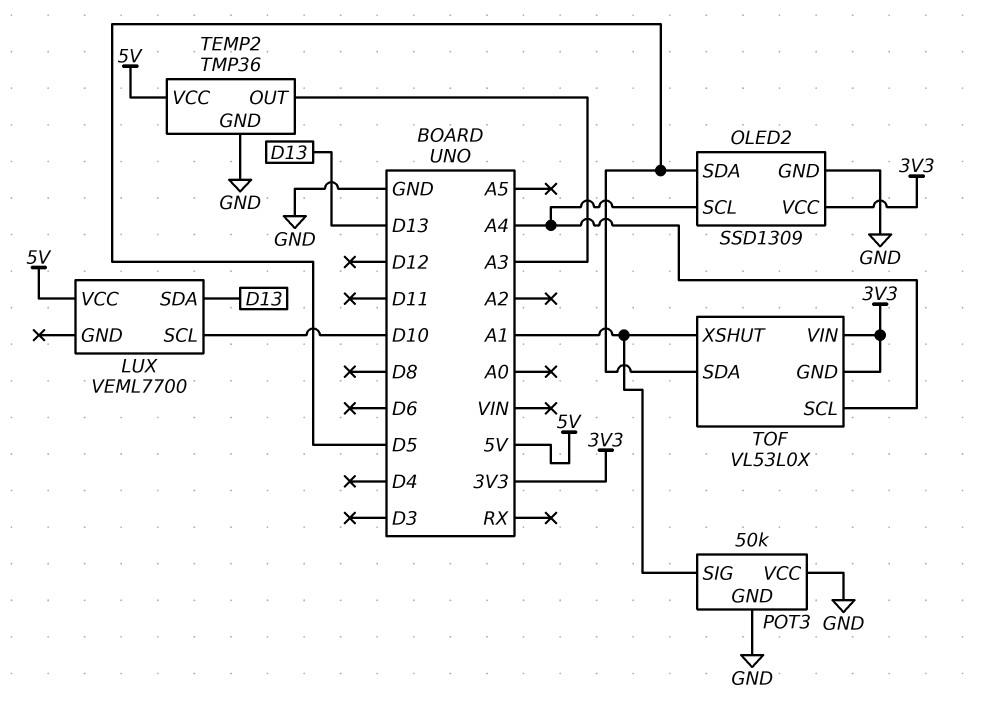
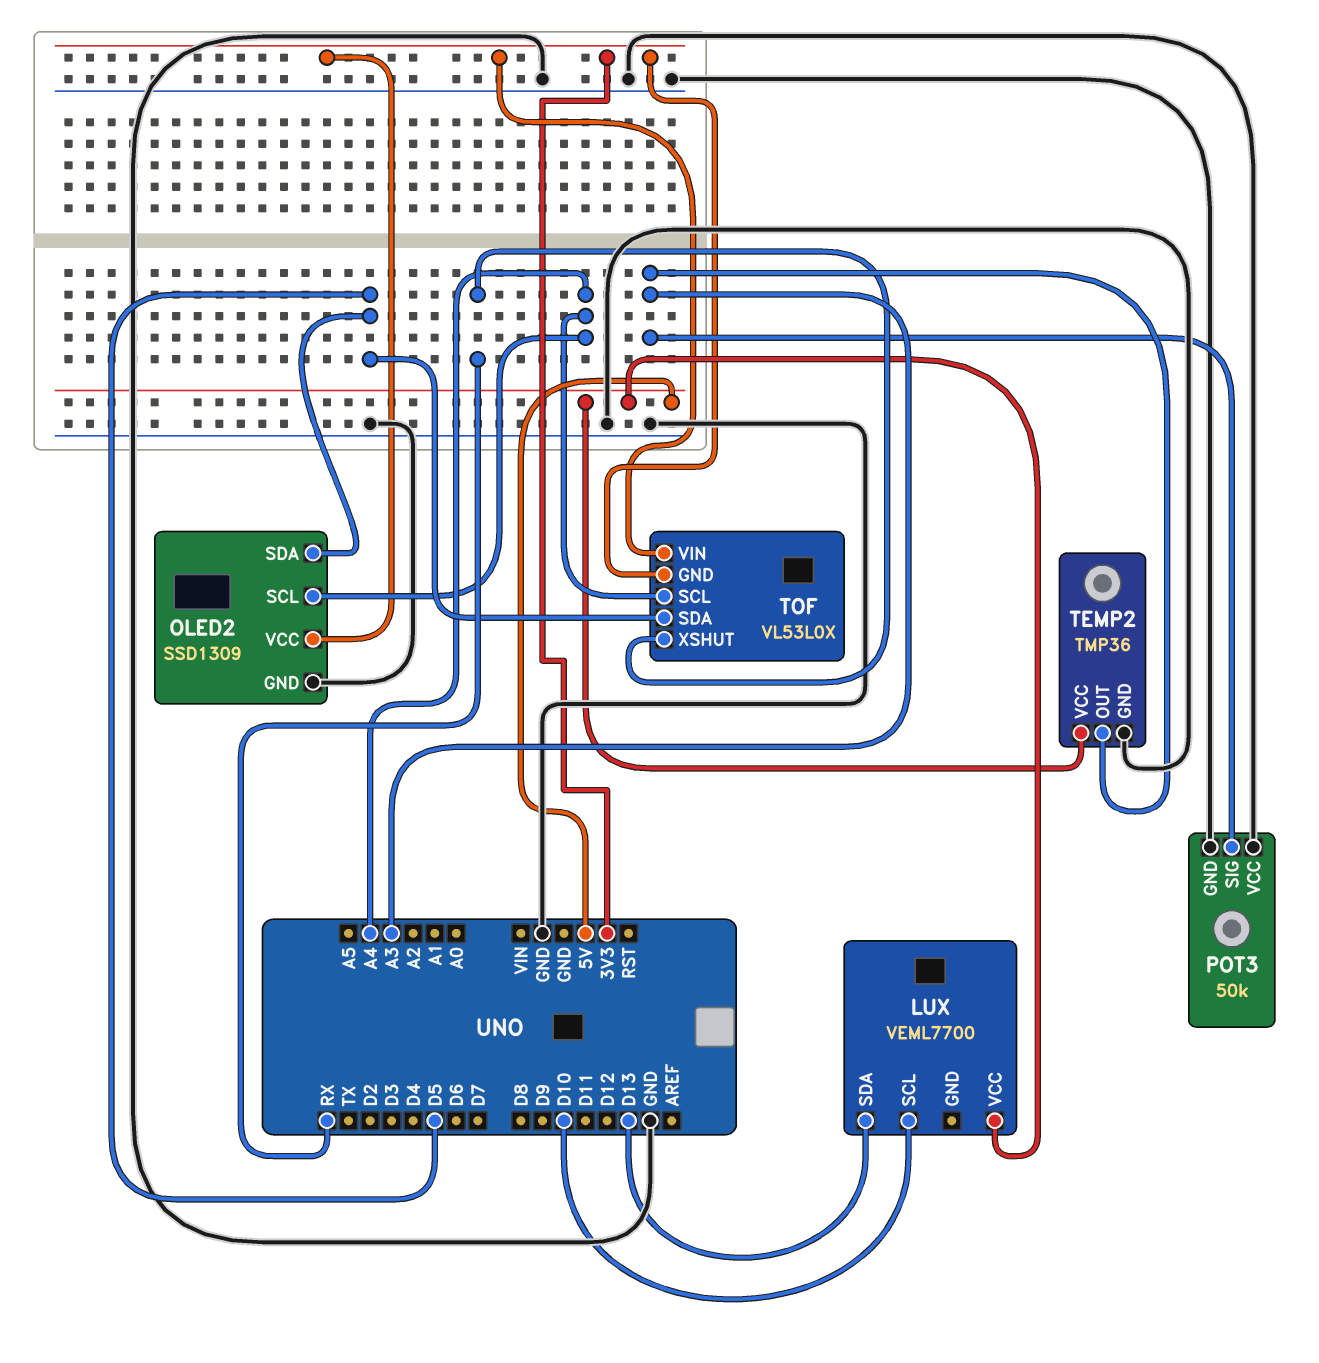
POT3 pin SIG: A1 -> A3
TOF pin XSHUT: A1 -> RX

